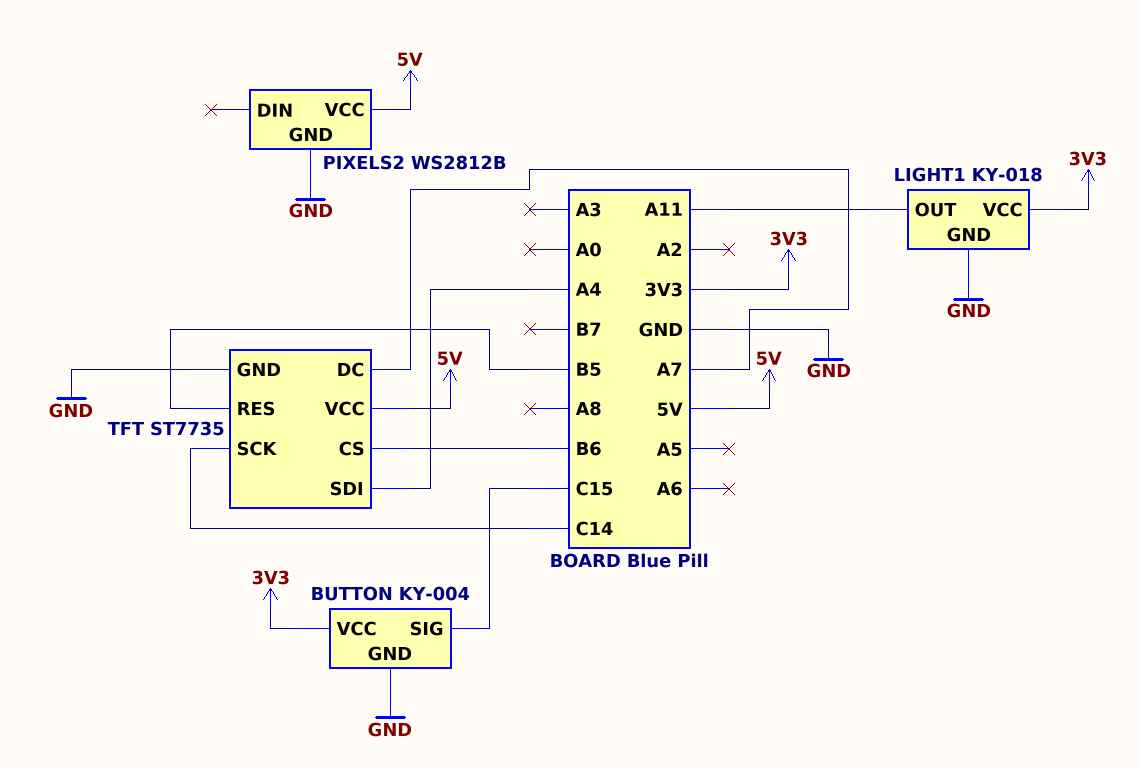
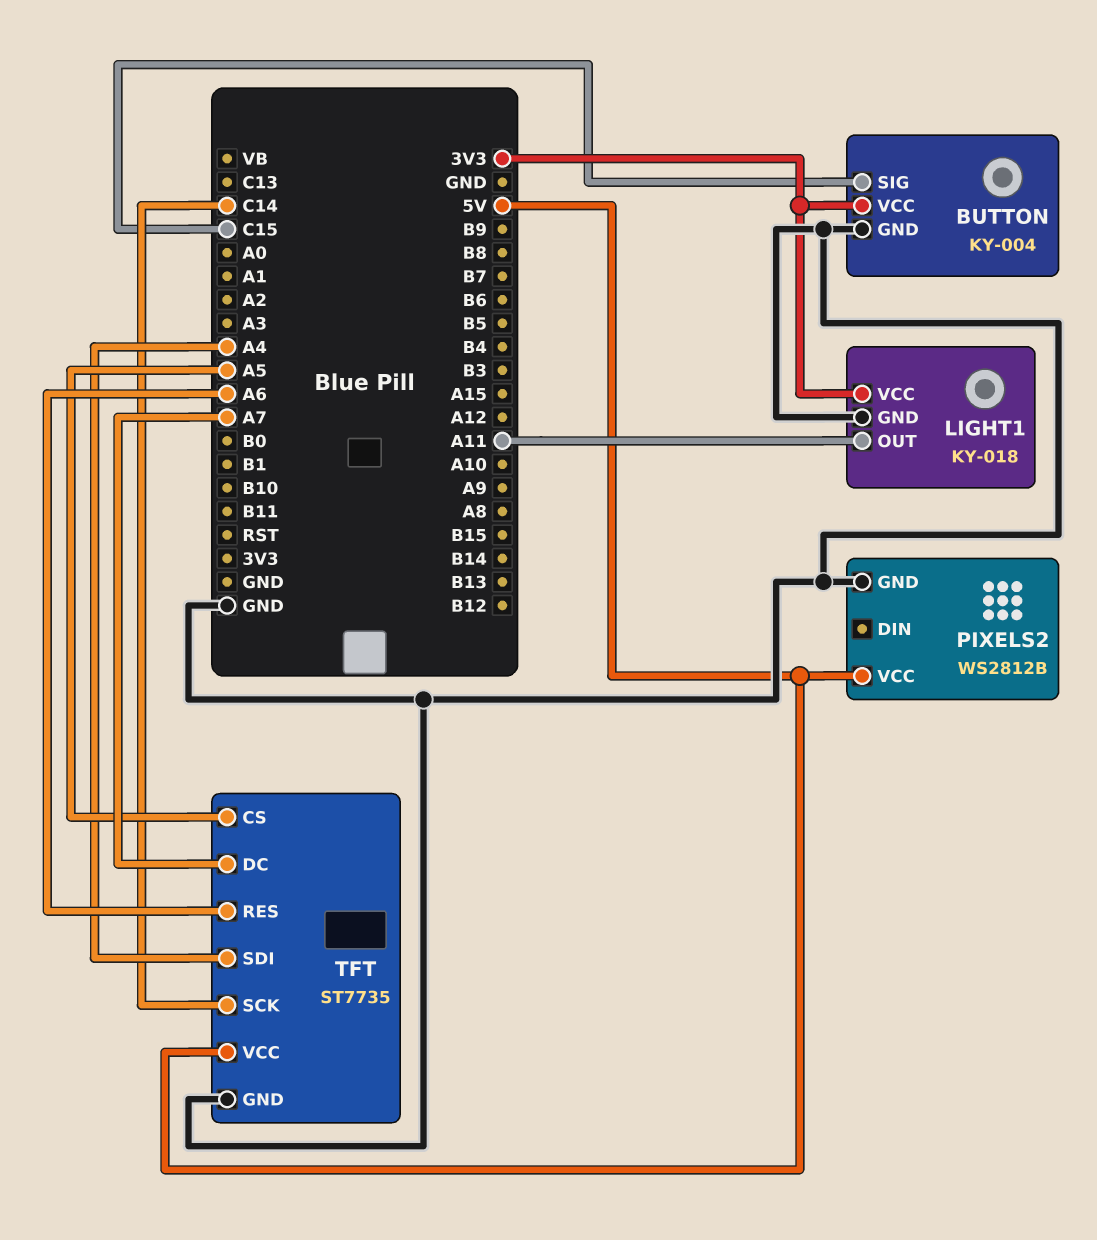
TFT pin CS: B6 -> A5
TFT pin RES: B5 -> A6

